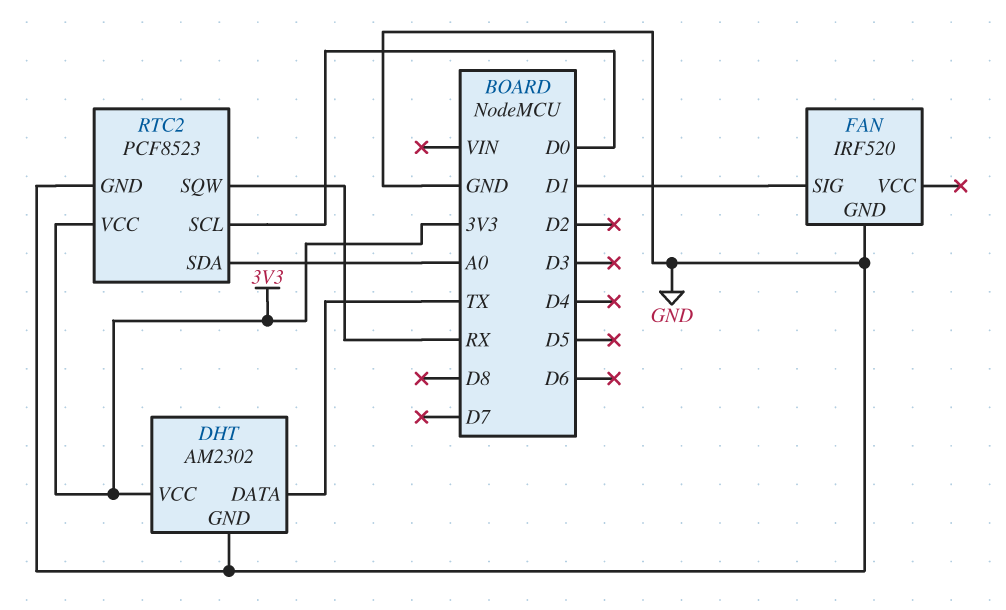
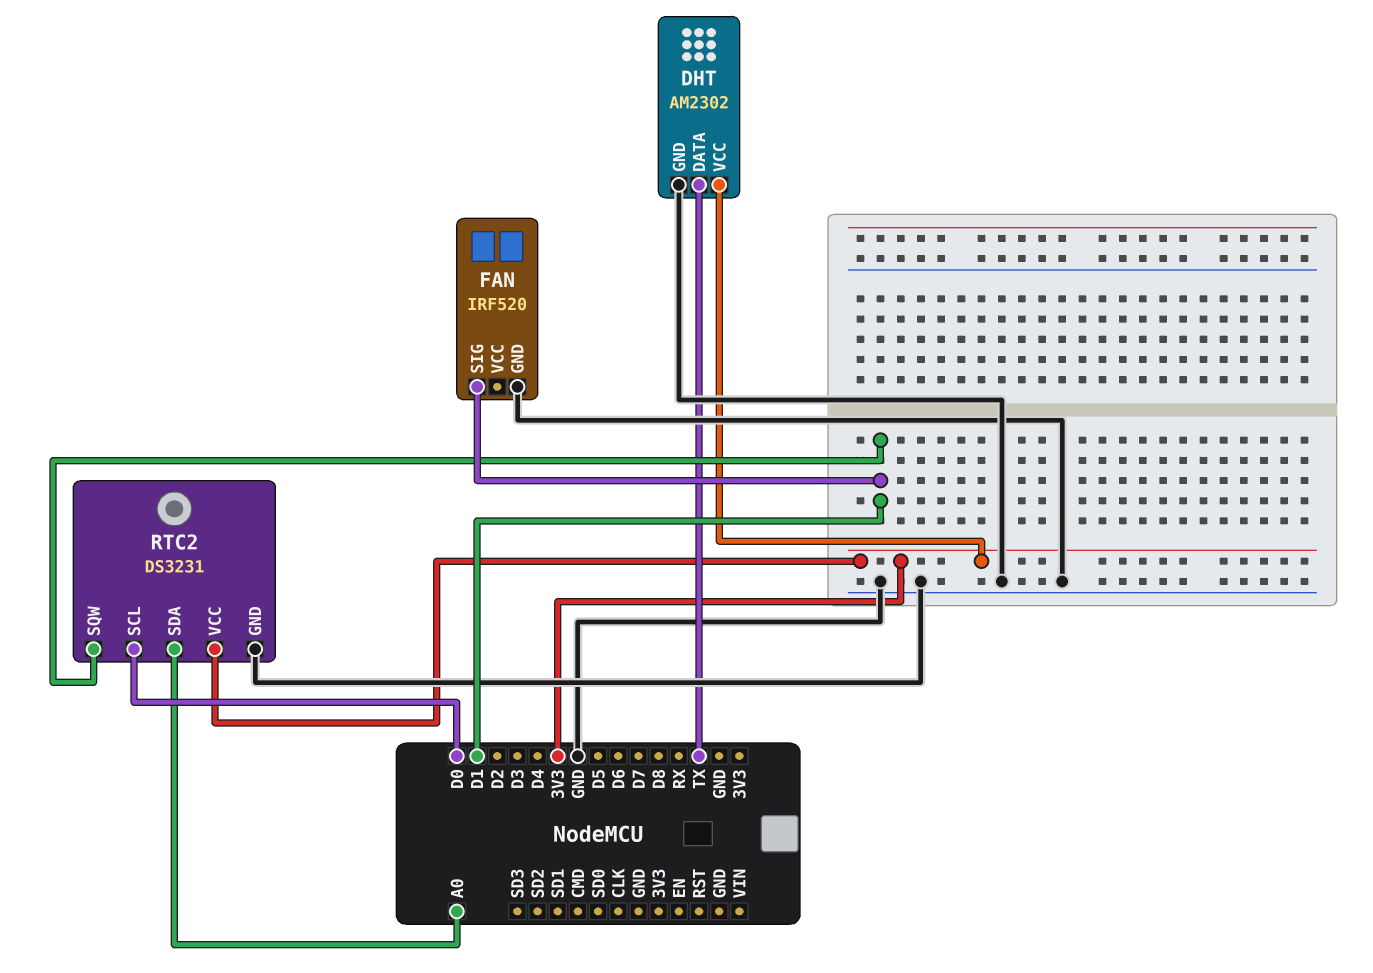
RTC2: PCF8523 -> DS3231
RTC2 pin SQW: RX -> D1

